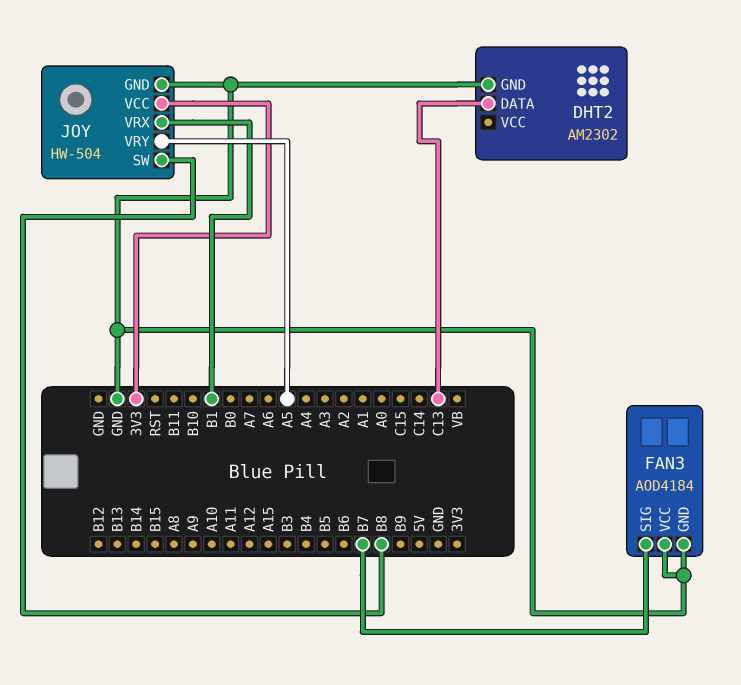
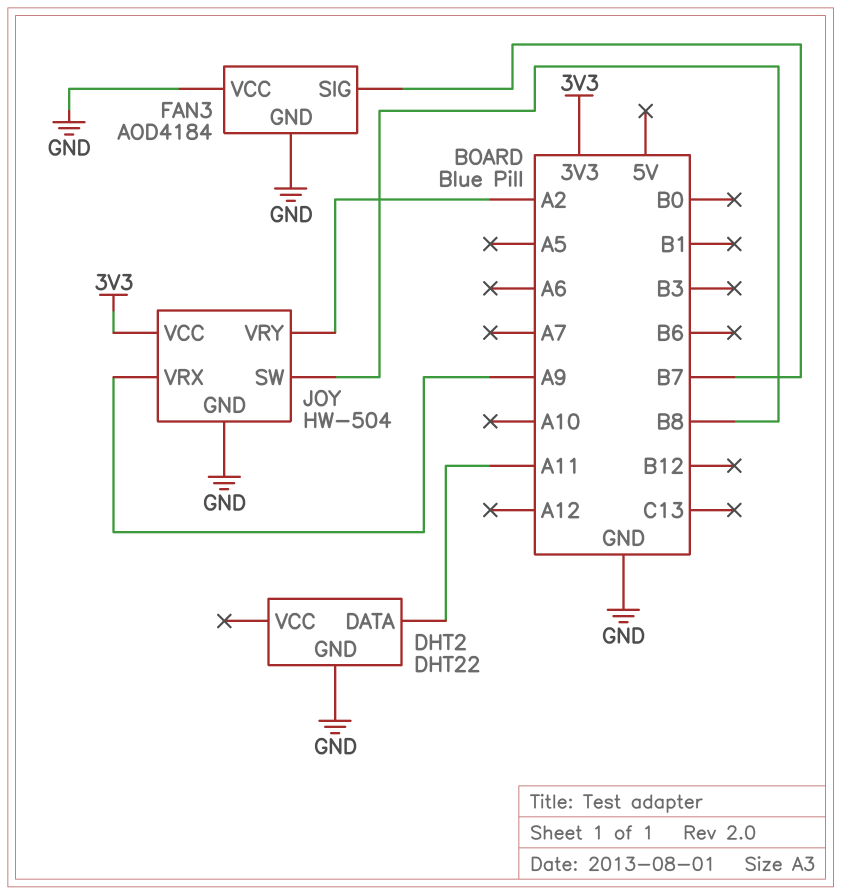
DHT2: AM2302 -> DHT22
DHT2 pin DATA: C13 -> A11
JOY pin VRX: B1 -> A9
JOY pin VRY: A5 -> A2

